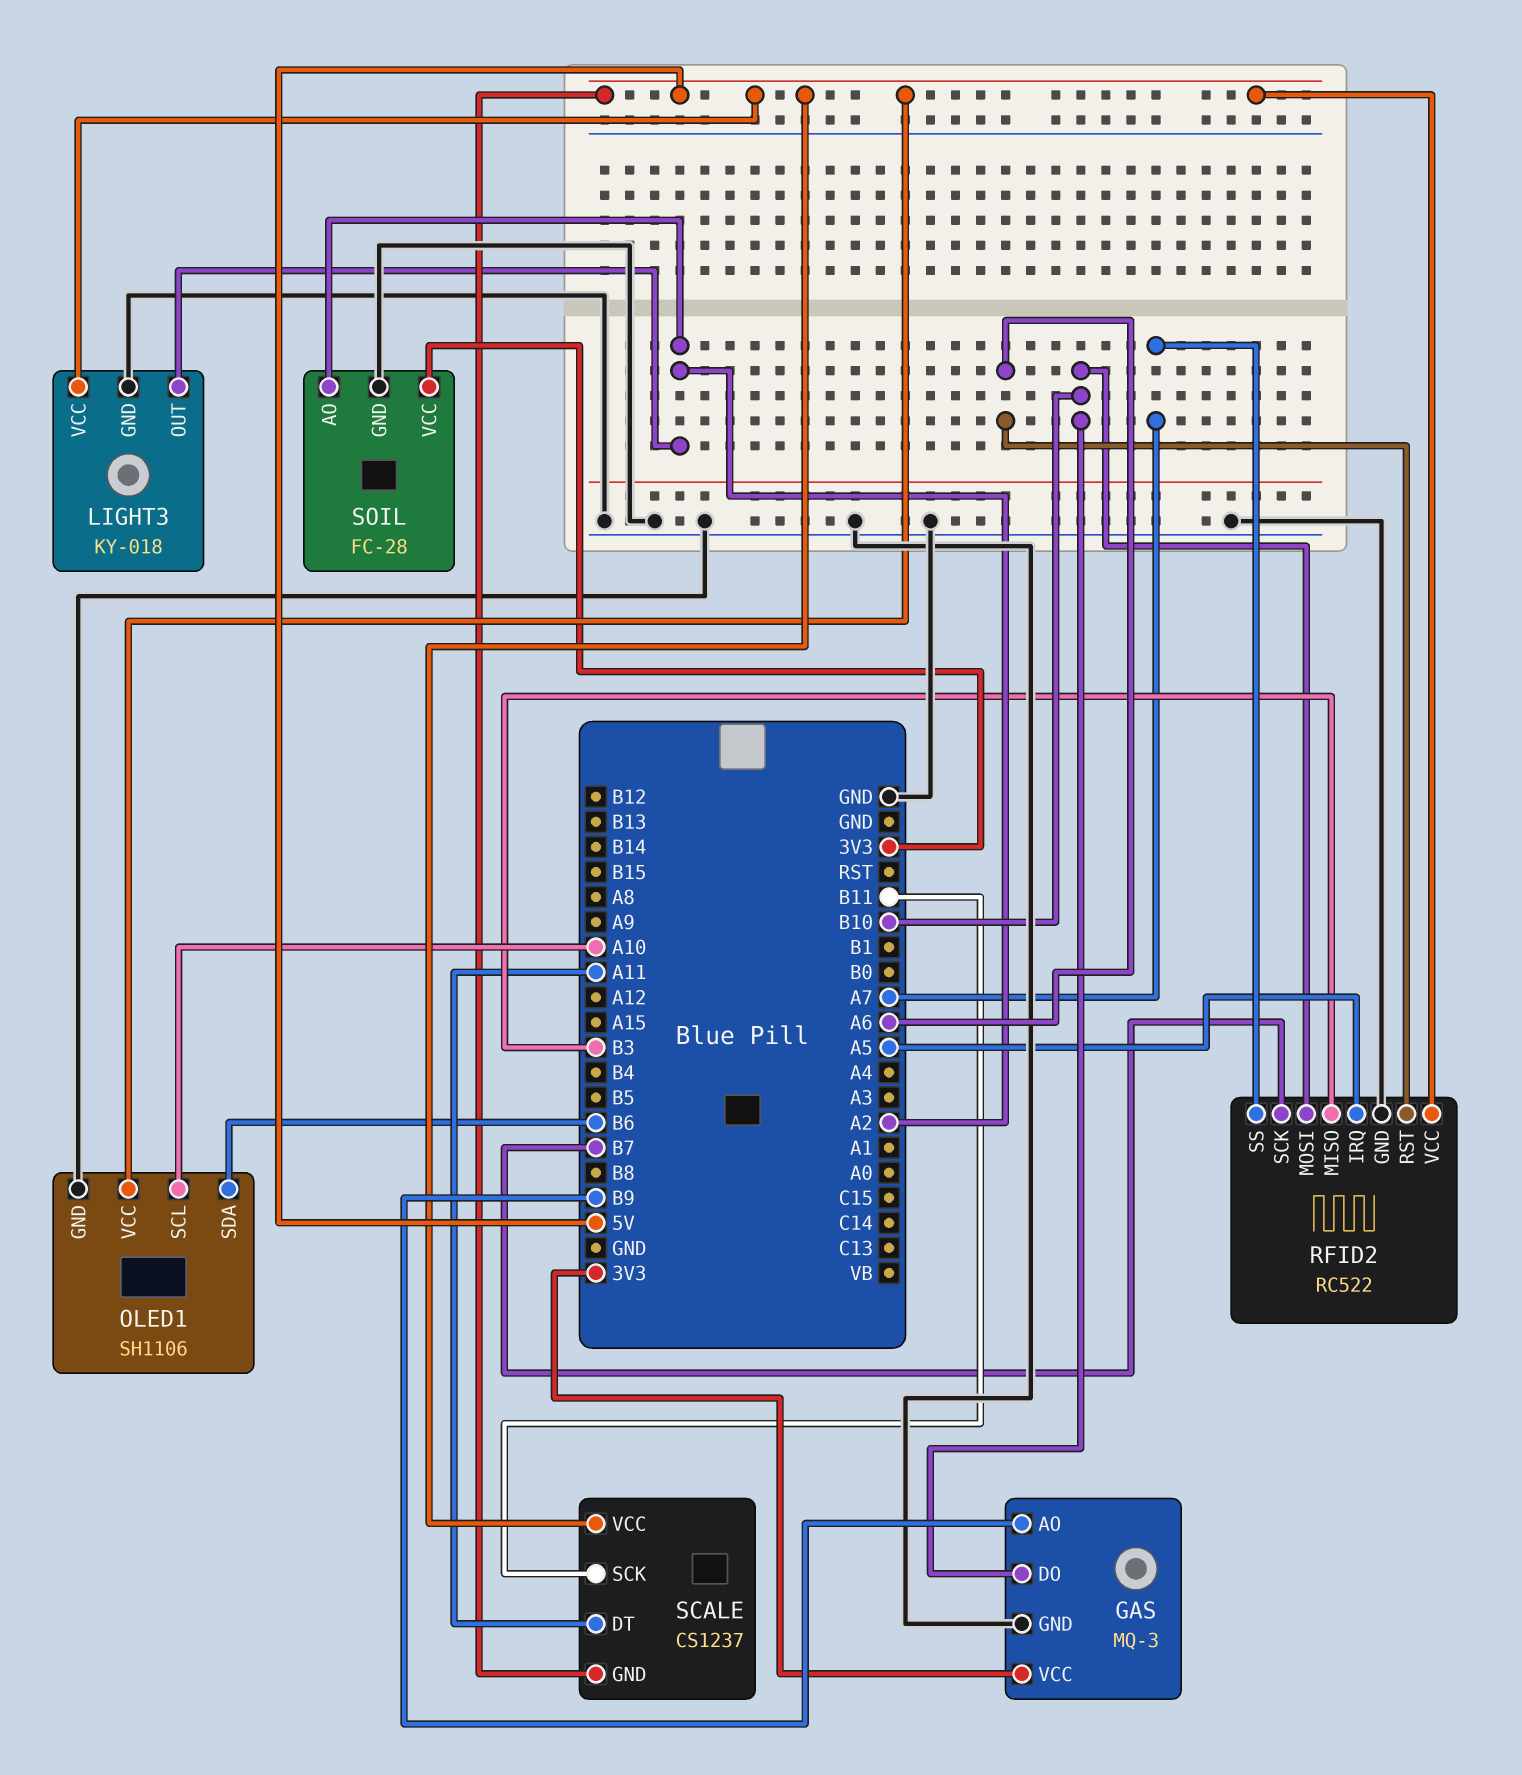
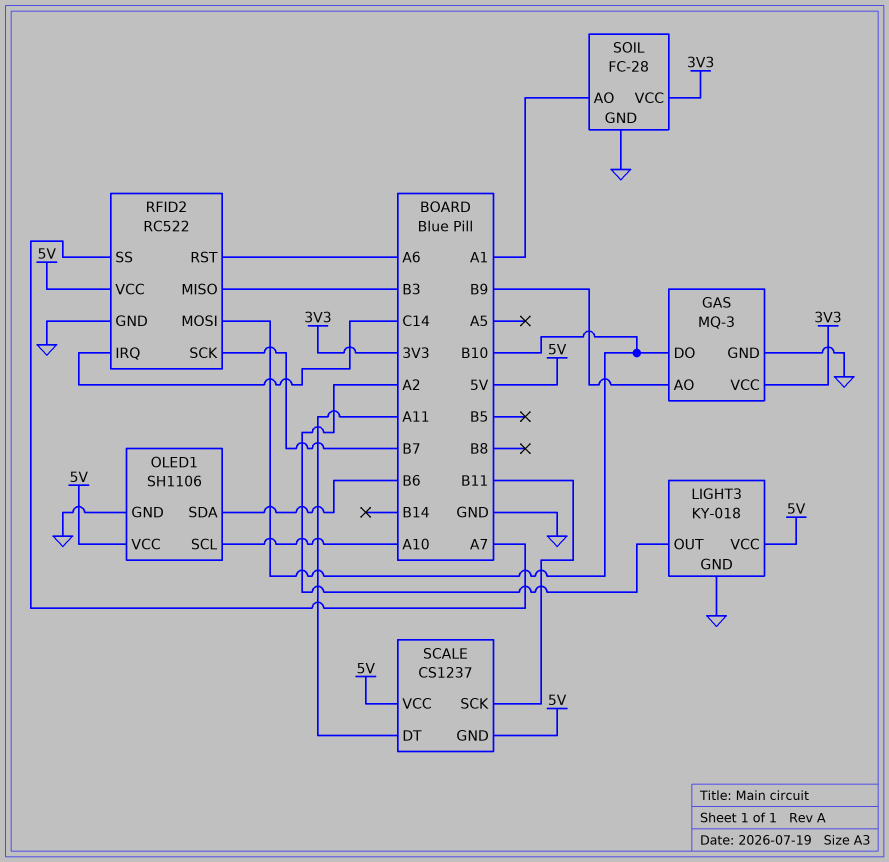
RFID2 pin IRQ: A5 -> C14
SOIL pin AO: A2 -> A1

